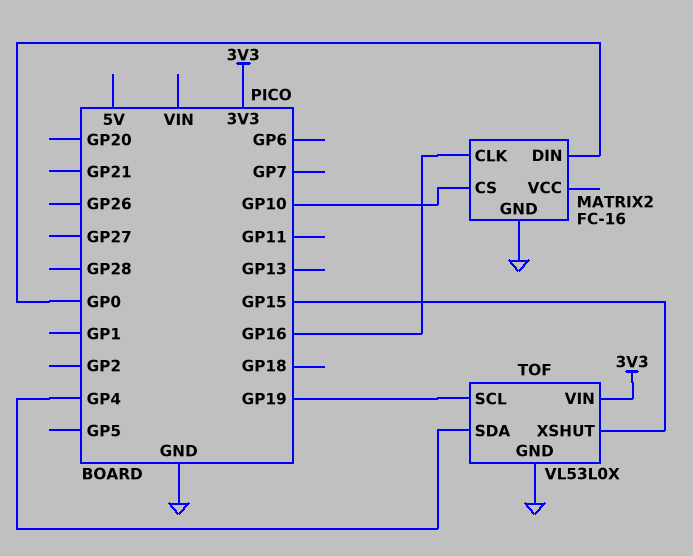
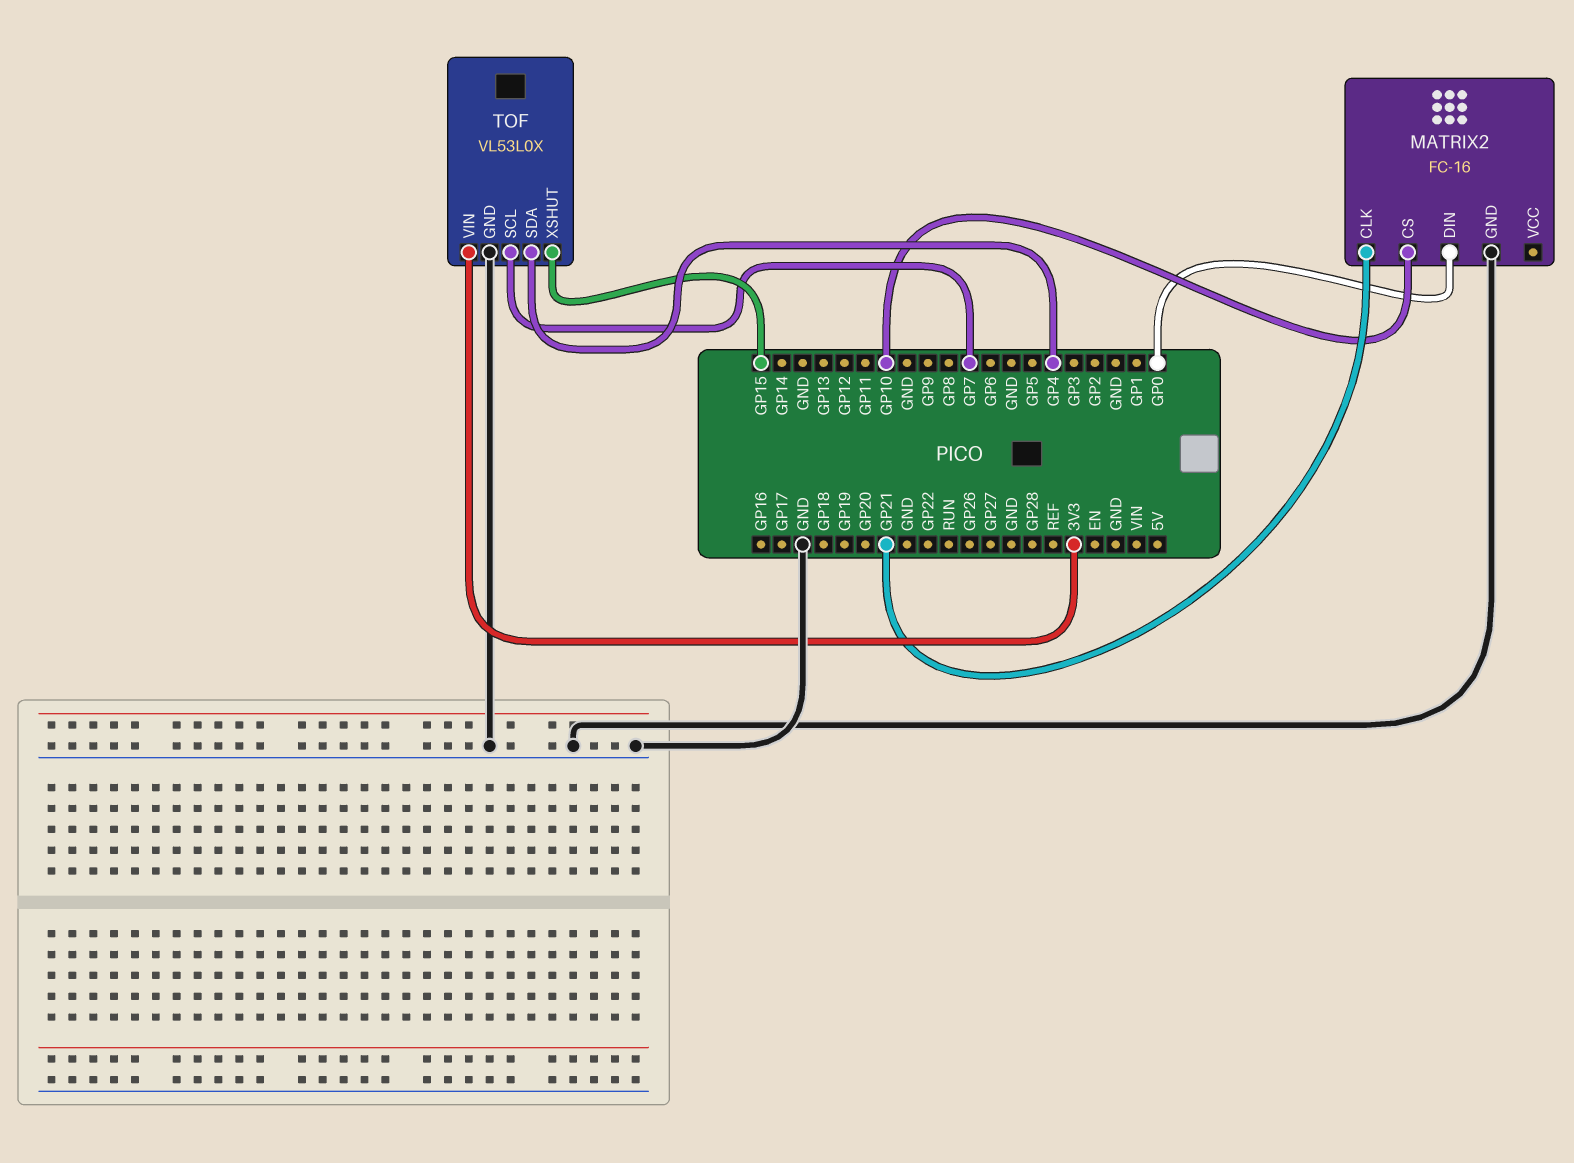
MATRIX2 pin CLK: GP16 -> GP21
TOF pin SCL: GP19 -> GP7

